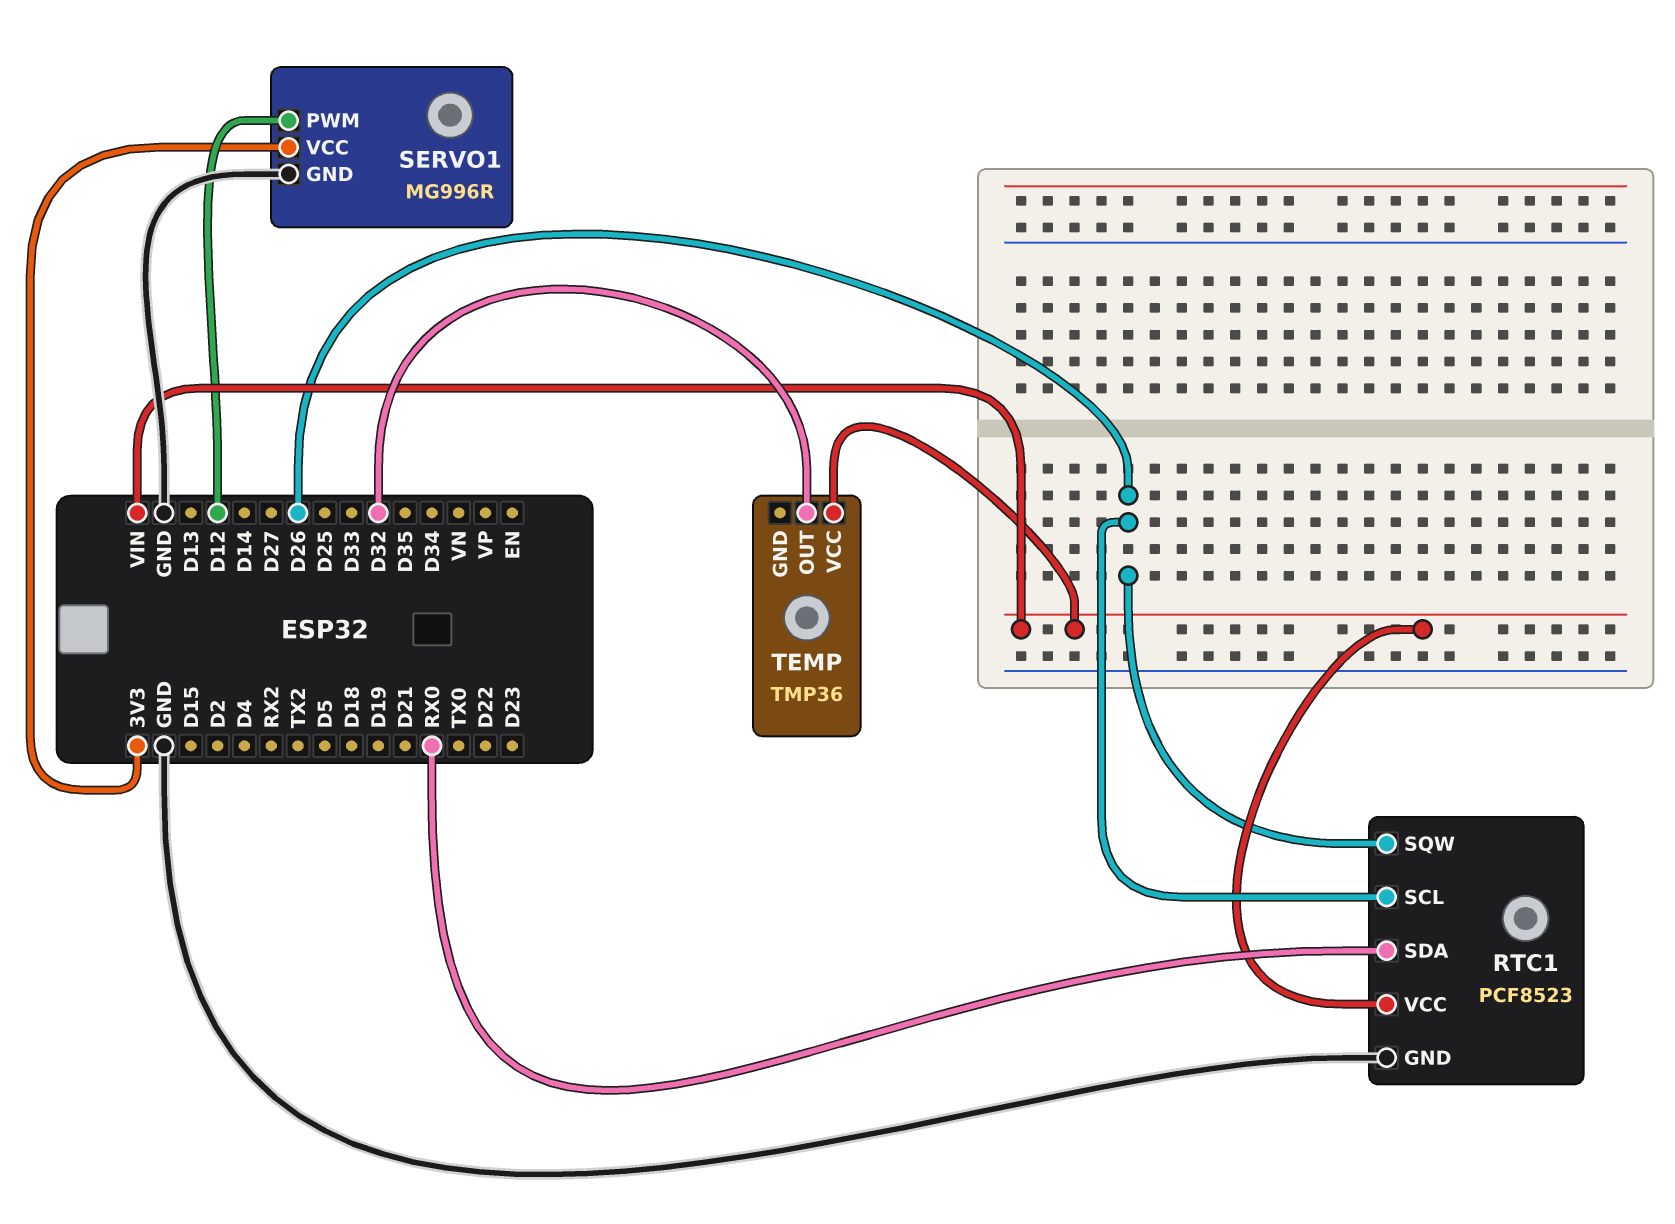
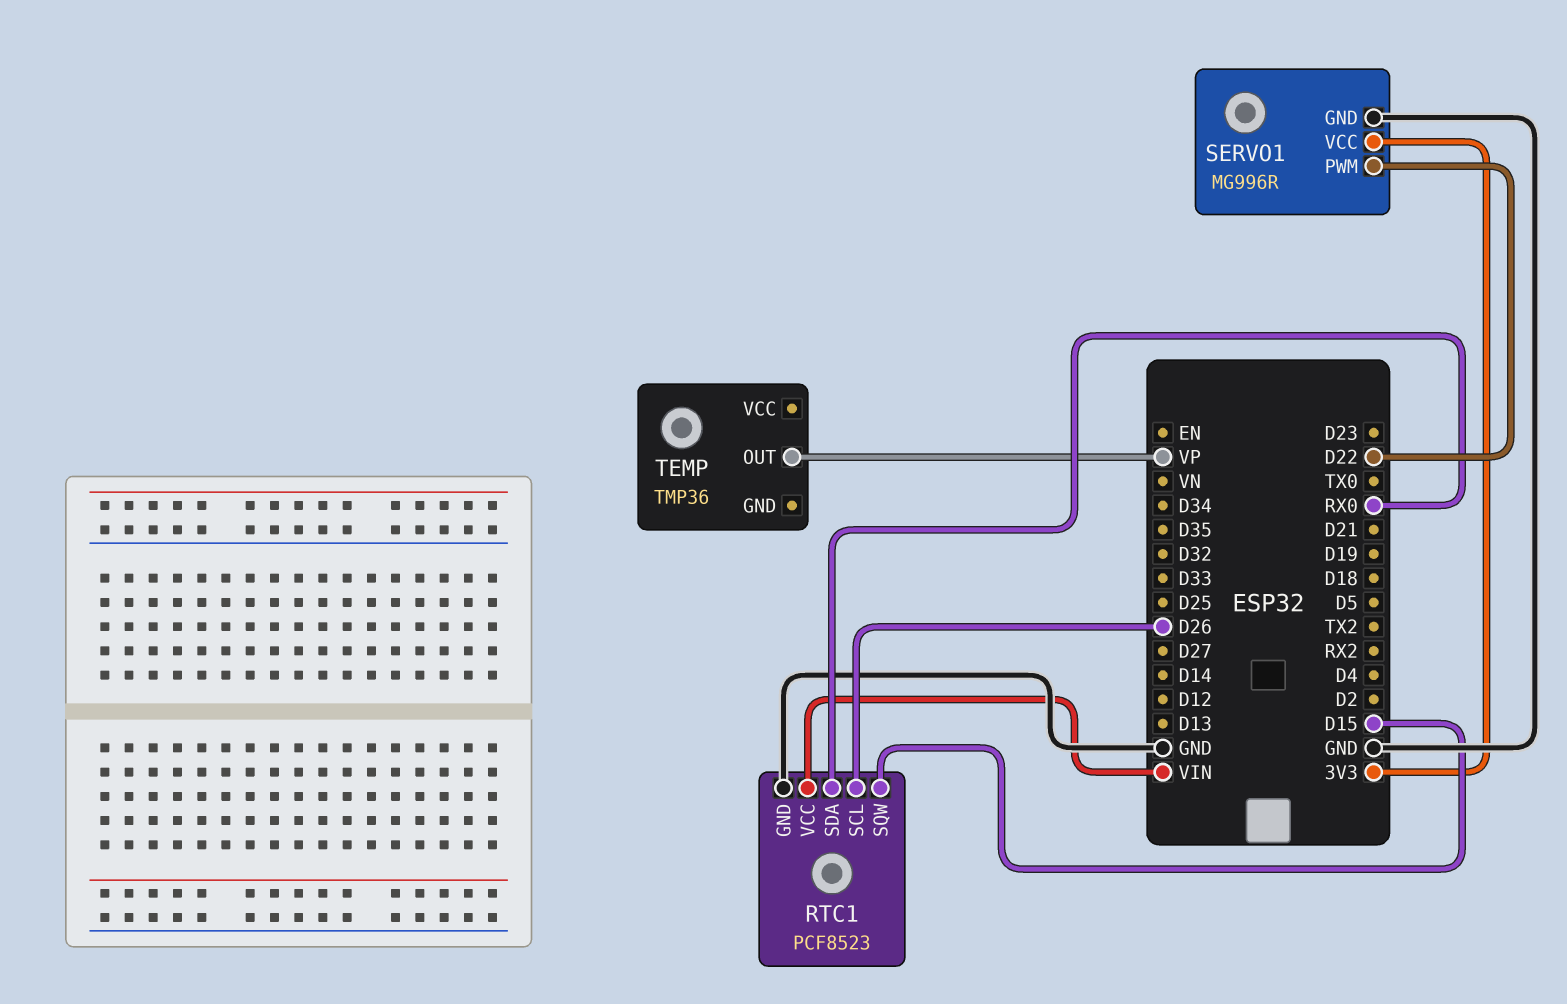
RTC1 pin SQW: D26 -> D15
SERVO1 pin PWM: D12 -> D22
TEMP pin OUT: D32 -> VP
TEMP pin VCC: VIN -> none

